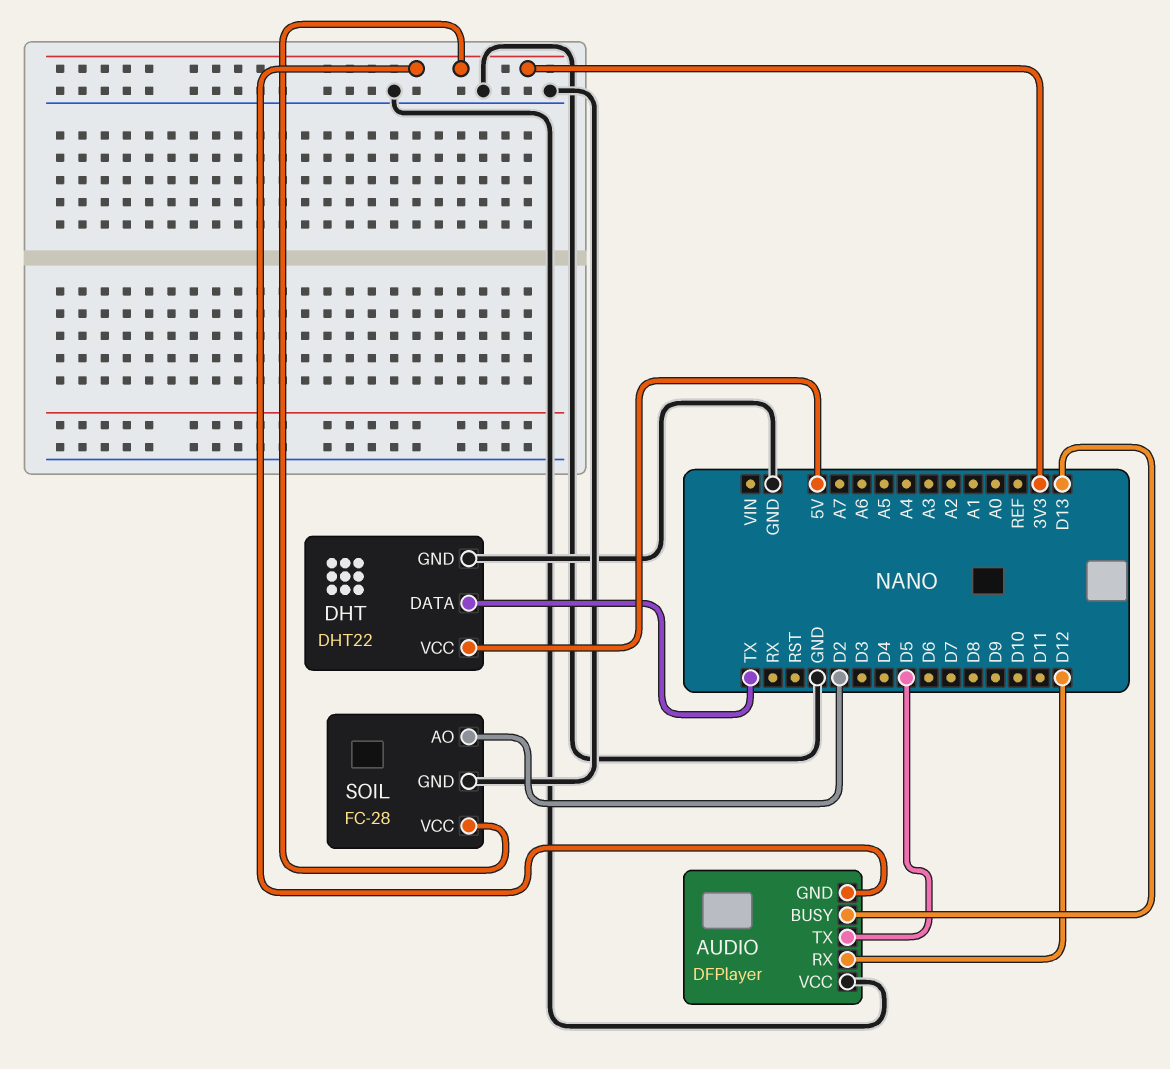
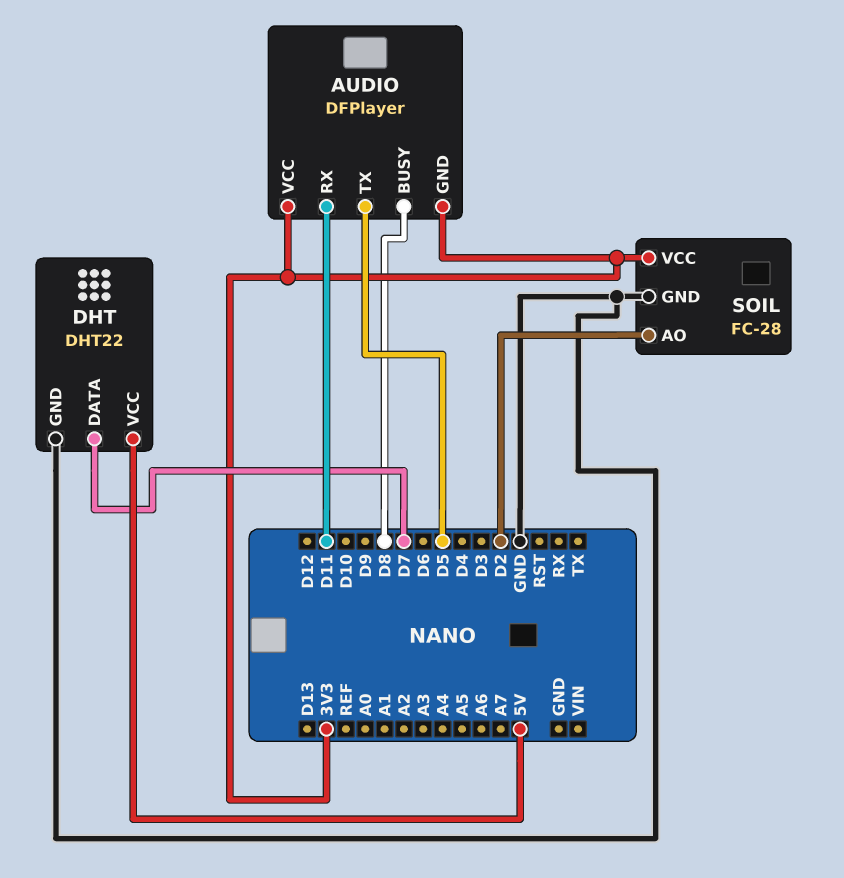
AUDIO pin BUSY: D13 -> D8
AUDIO pin RX: D12 -> D11
AUDIO pin VCC: GND -> 3V3
DHT pin DATA: TX -> D7

